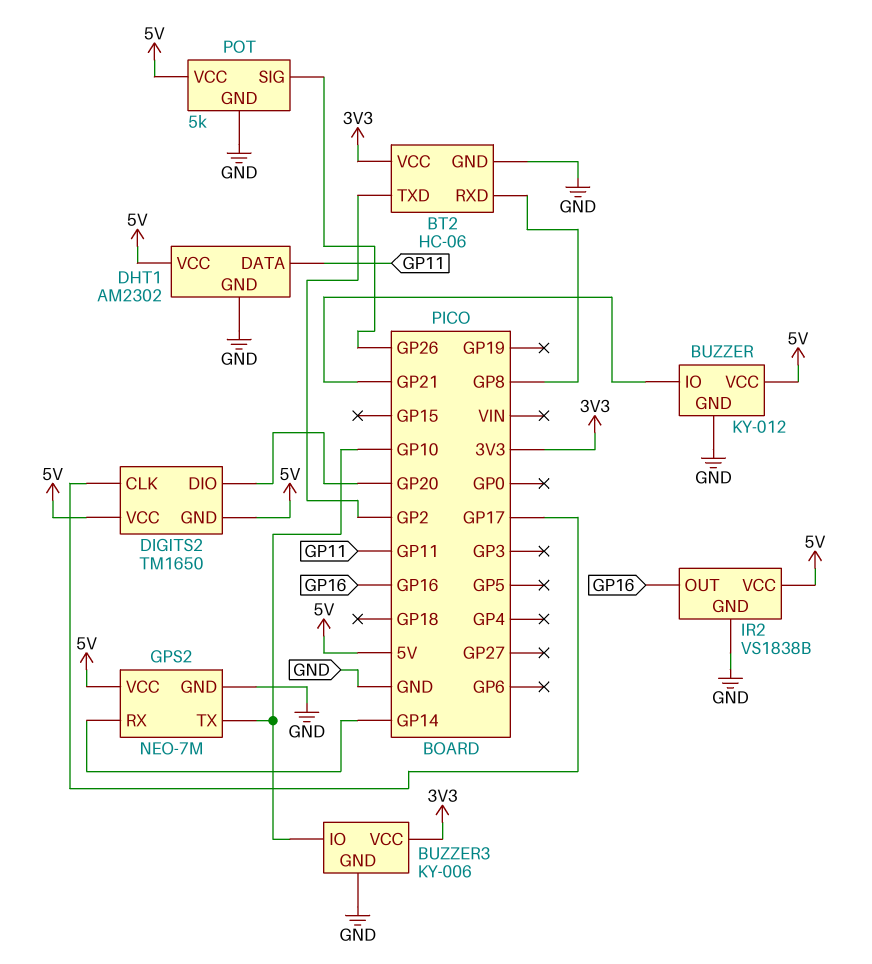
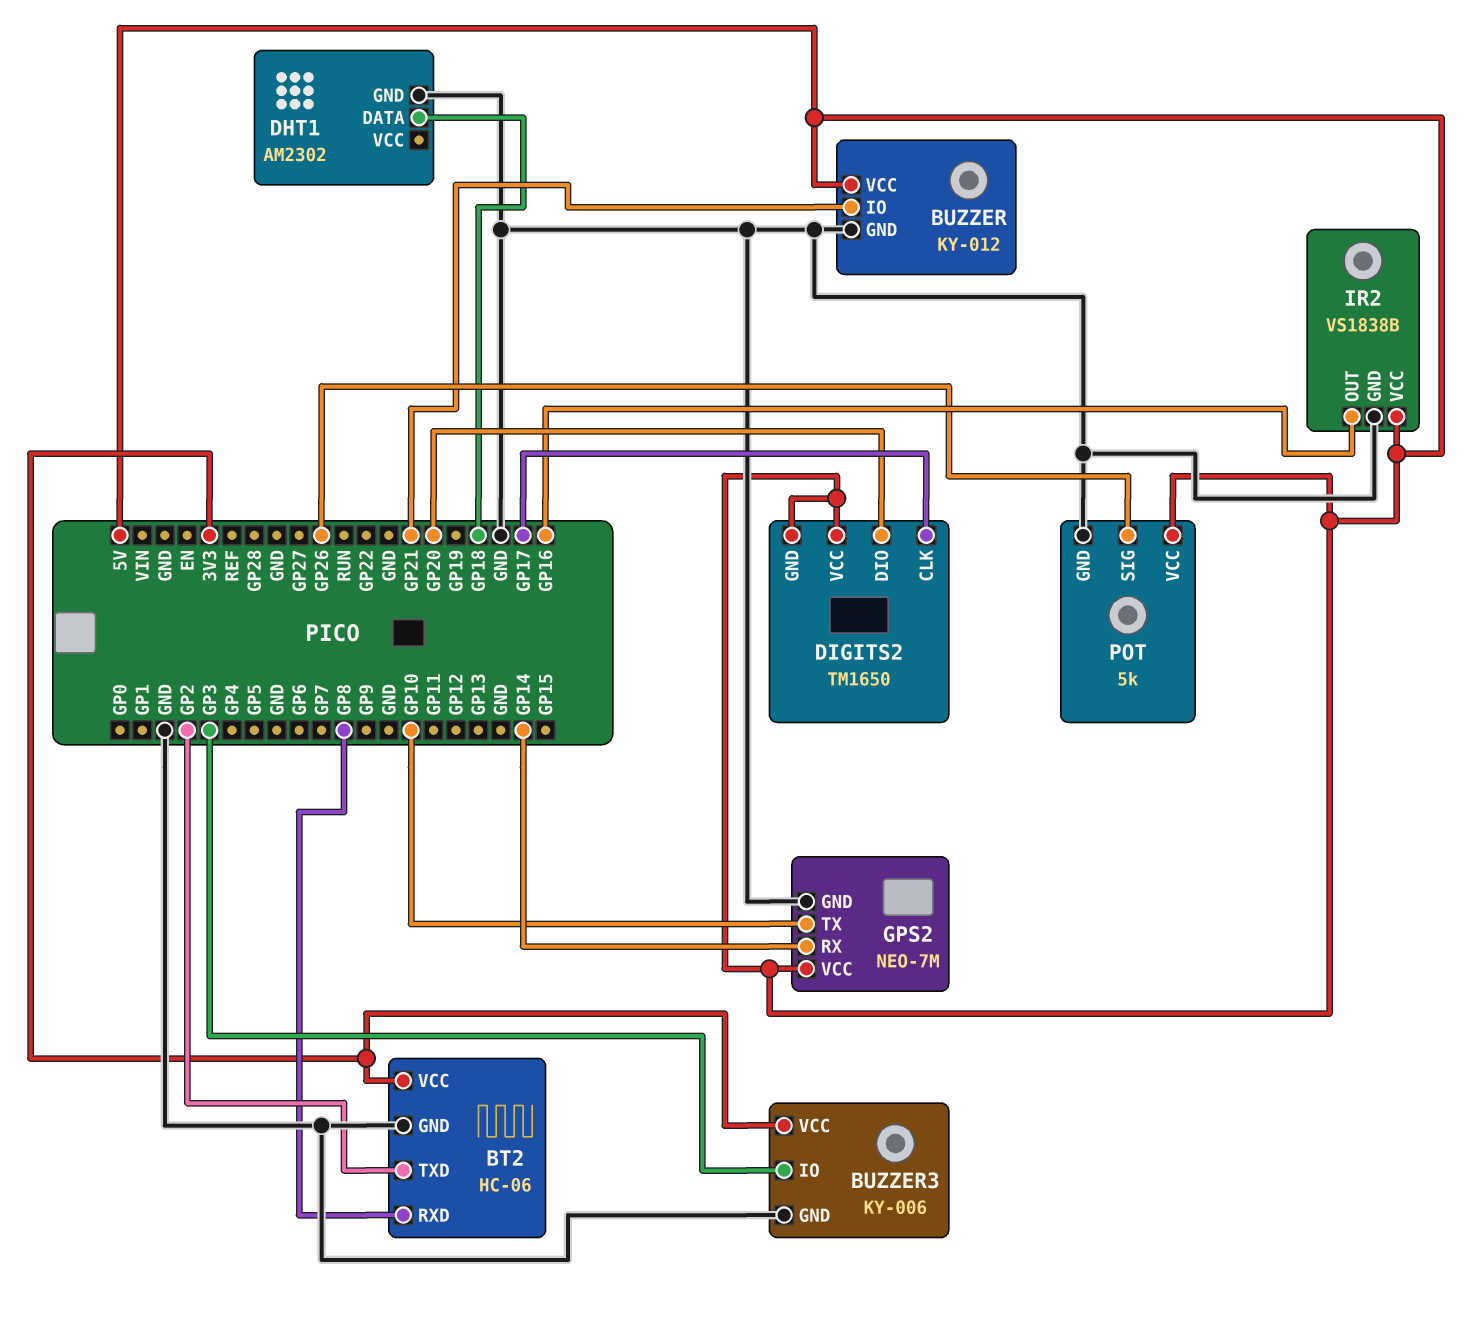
BUZZER3 pin IO: GP10 -> GP3
DHT1 pin DATA: GP11 -> GP18
DHT1 pin VCC: 5V -> none

